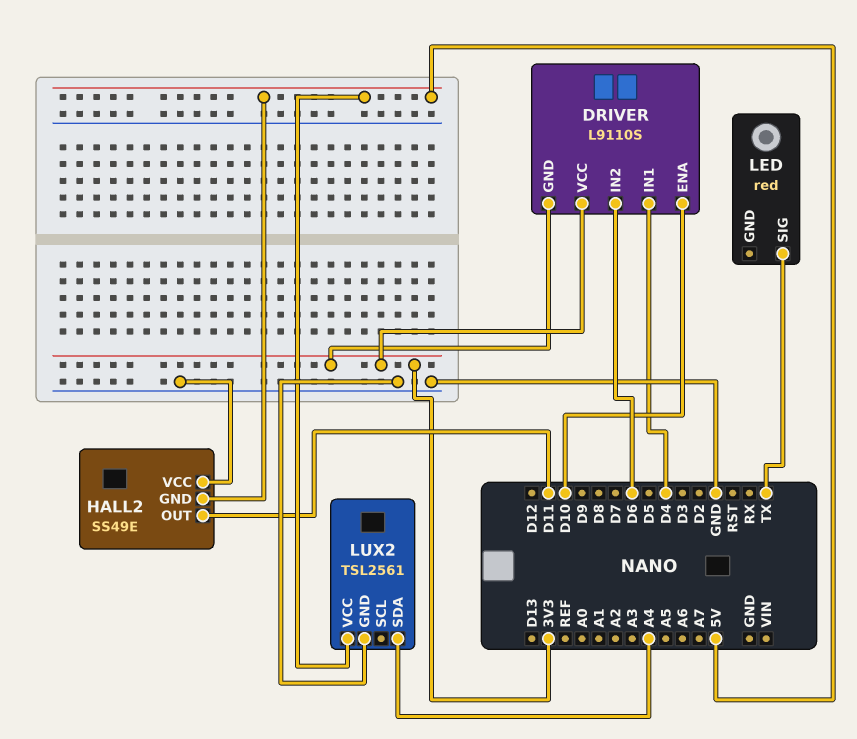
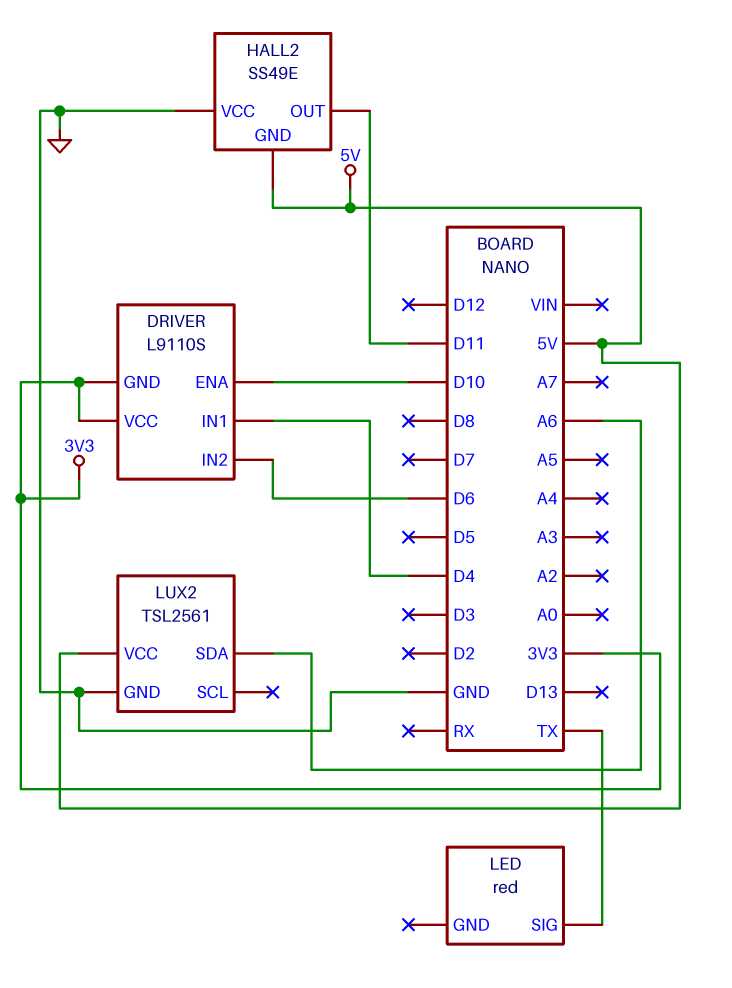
LUX2 pin SDA: A4 -> A6

